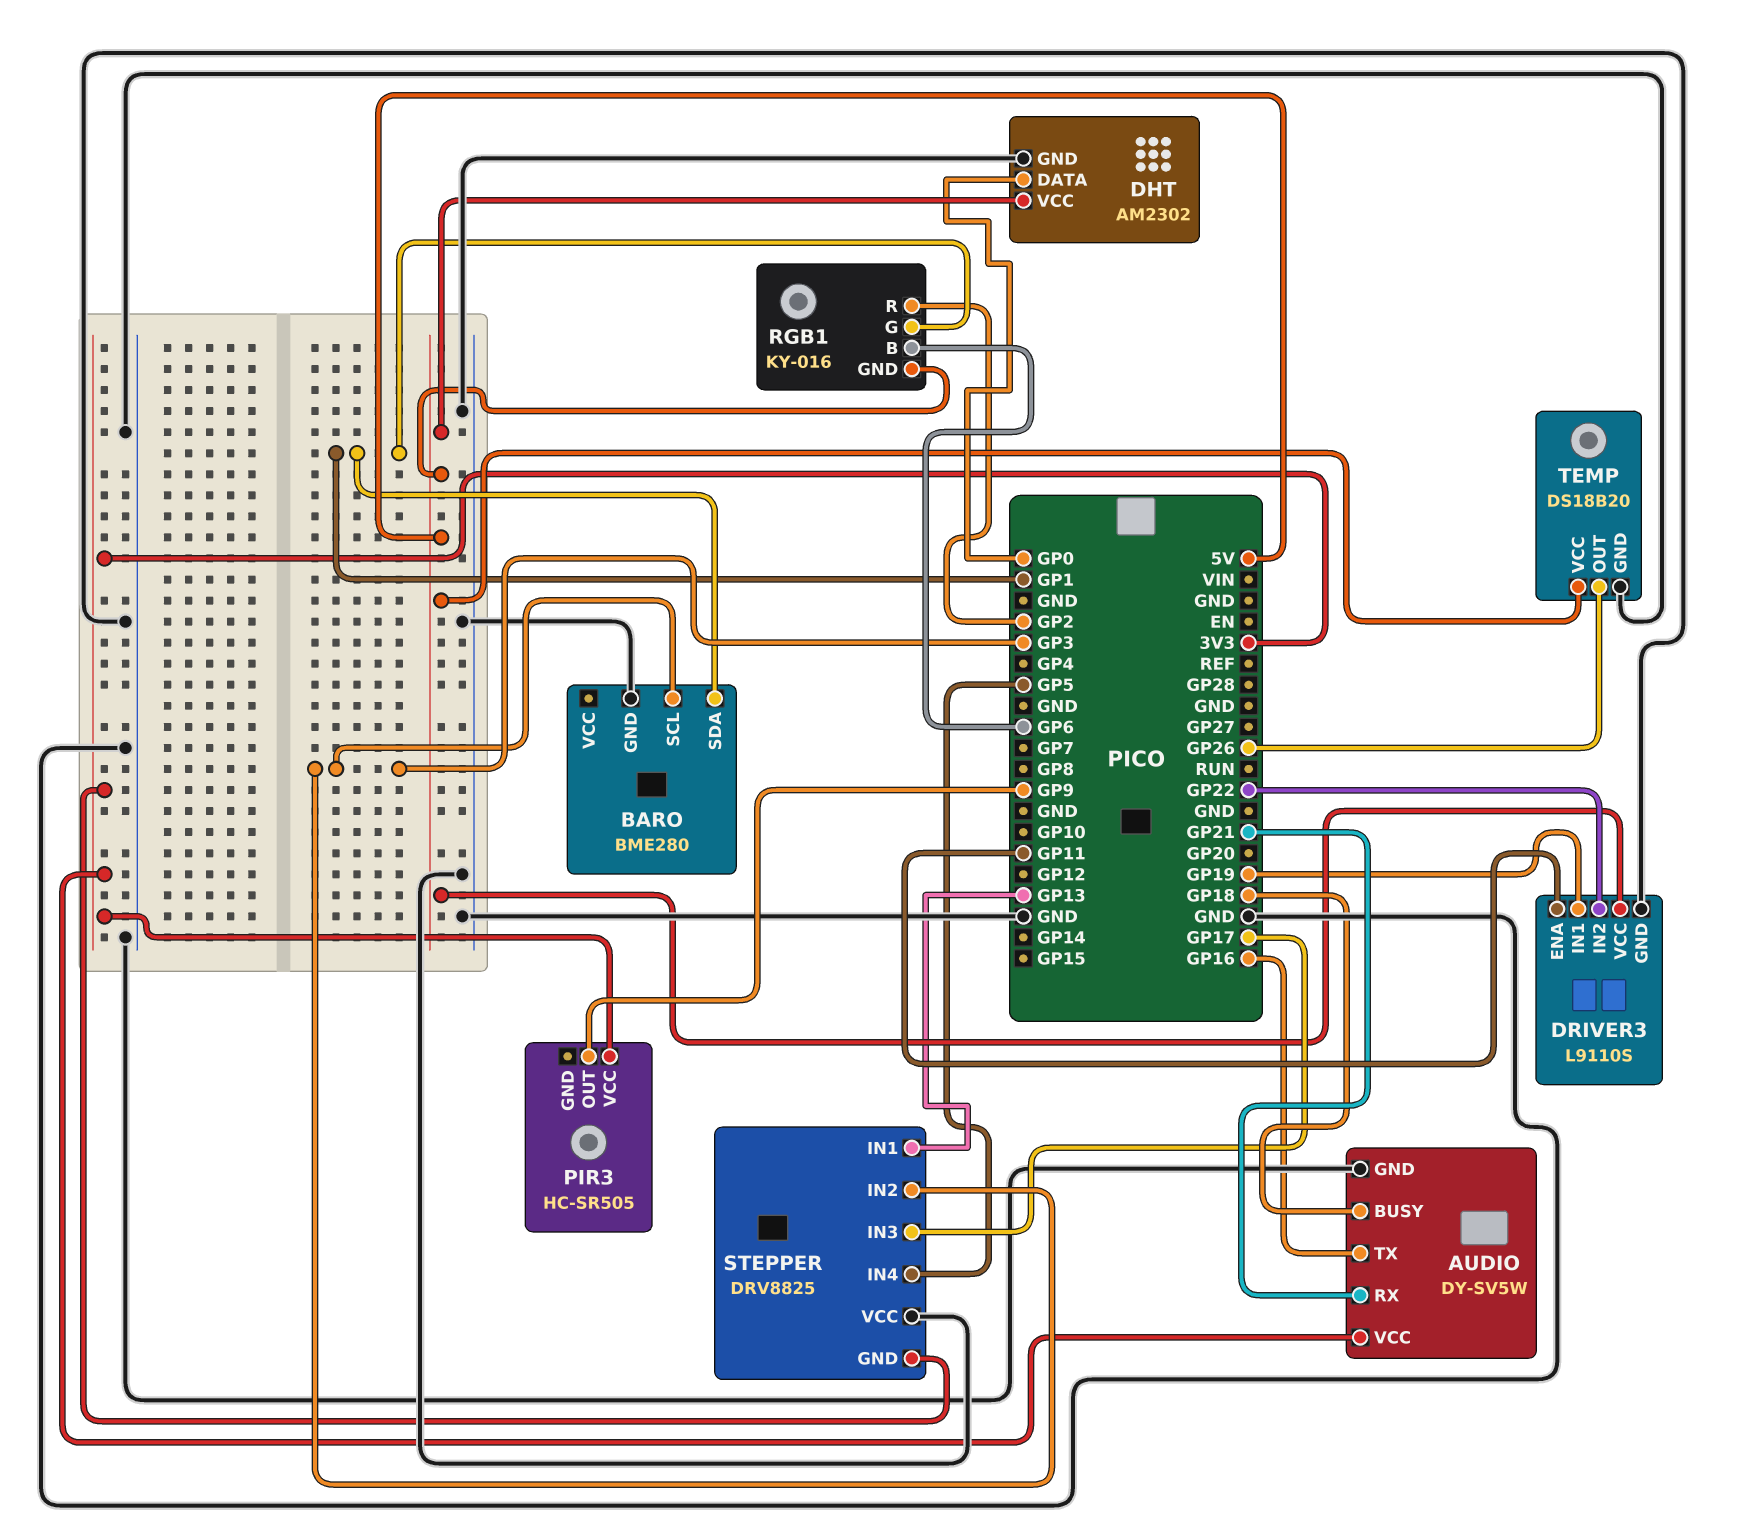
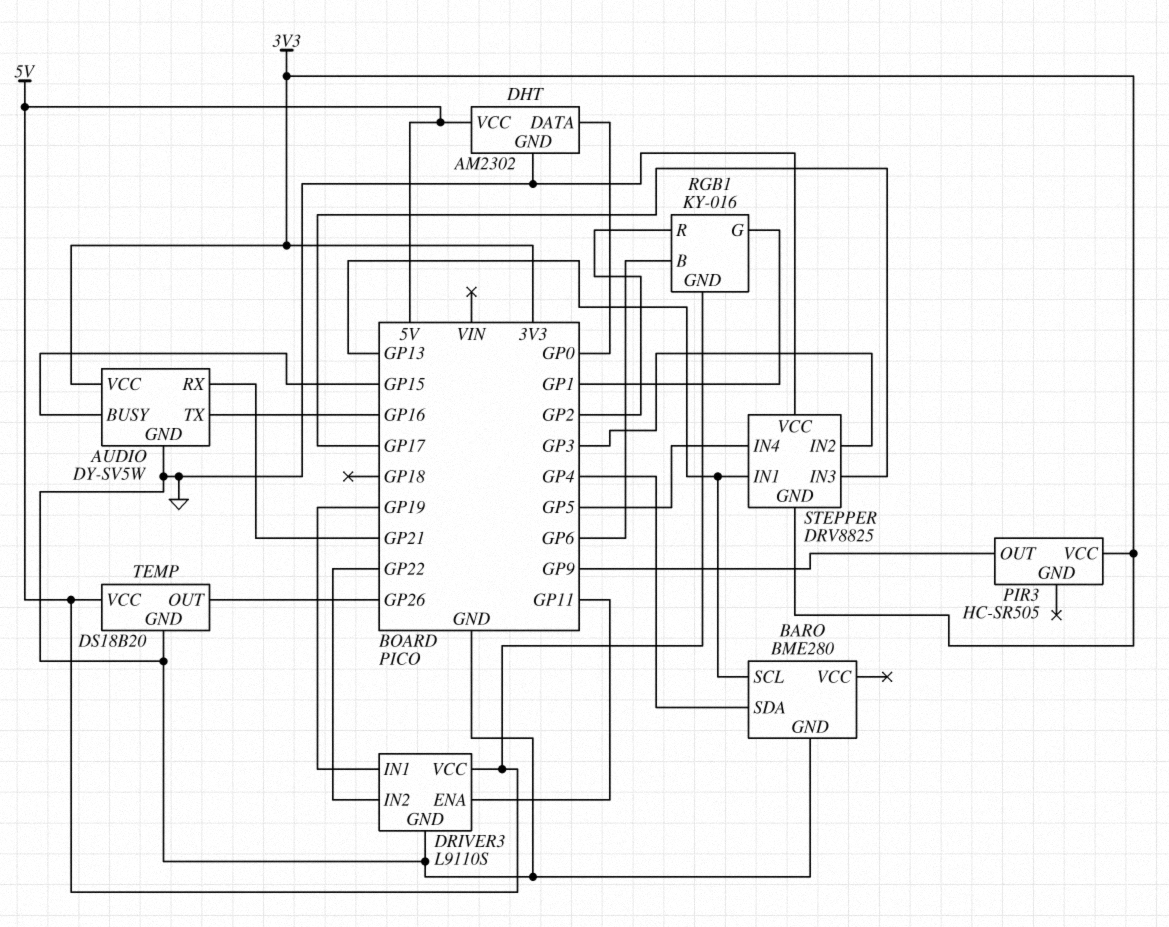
AUDIO pin BUSY: GP18 -> GP15
BARO pin SCL: GP3 -> GP13
BARO pin SDA: GP1 -> GP4

